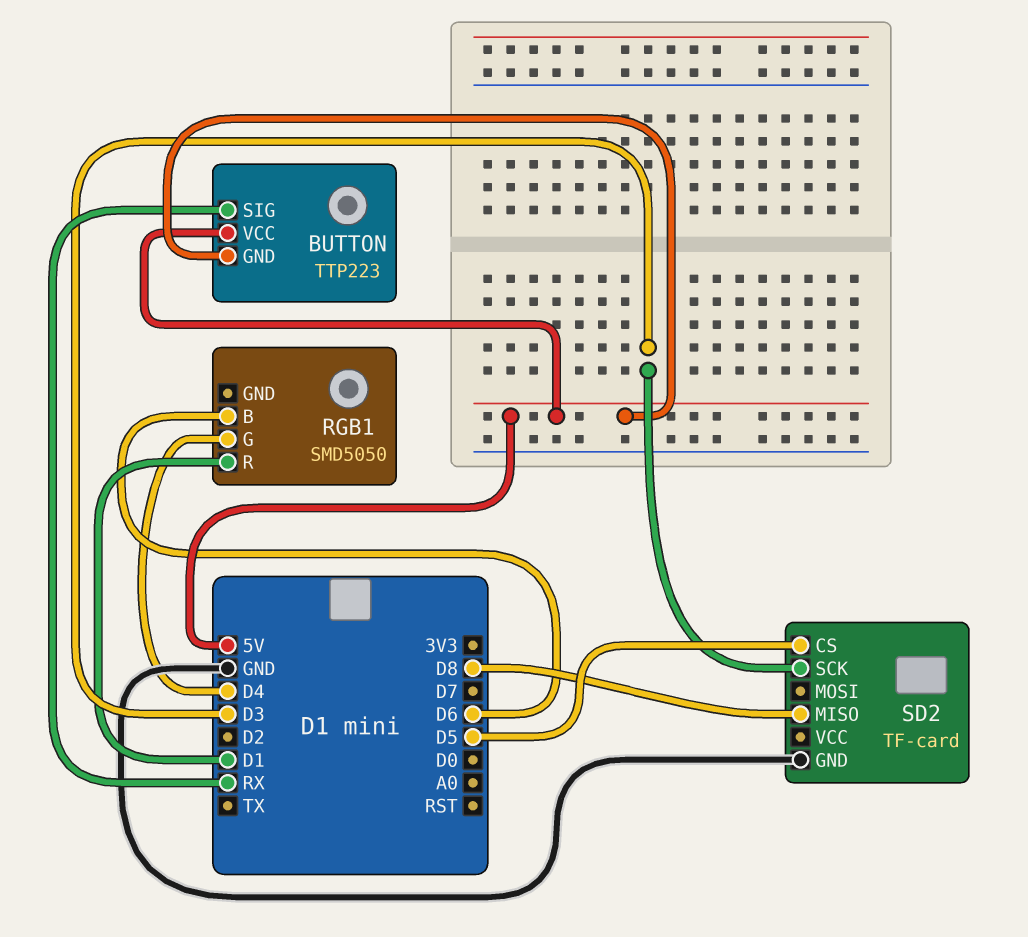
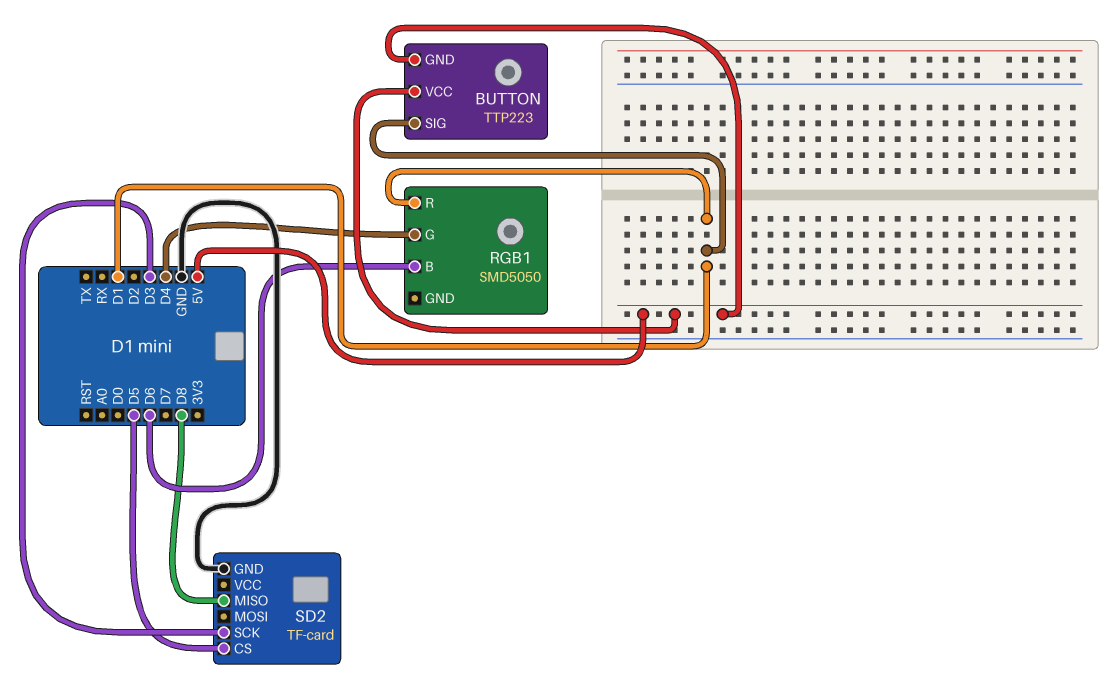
BUTTON pin SIG: RX -> D1

